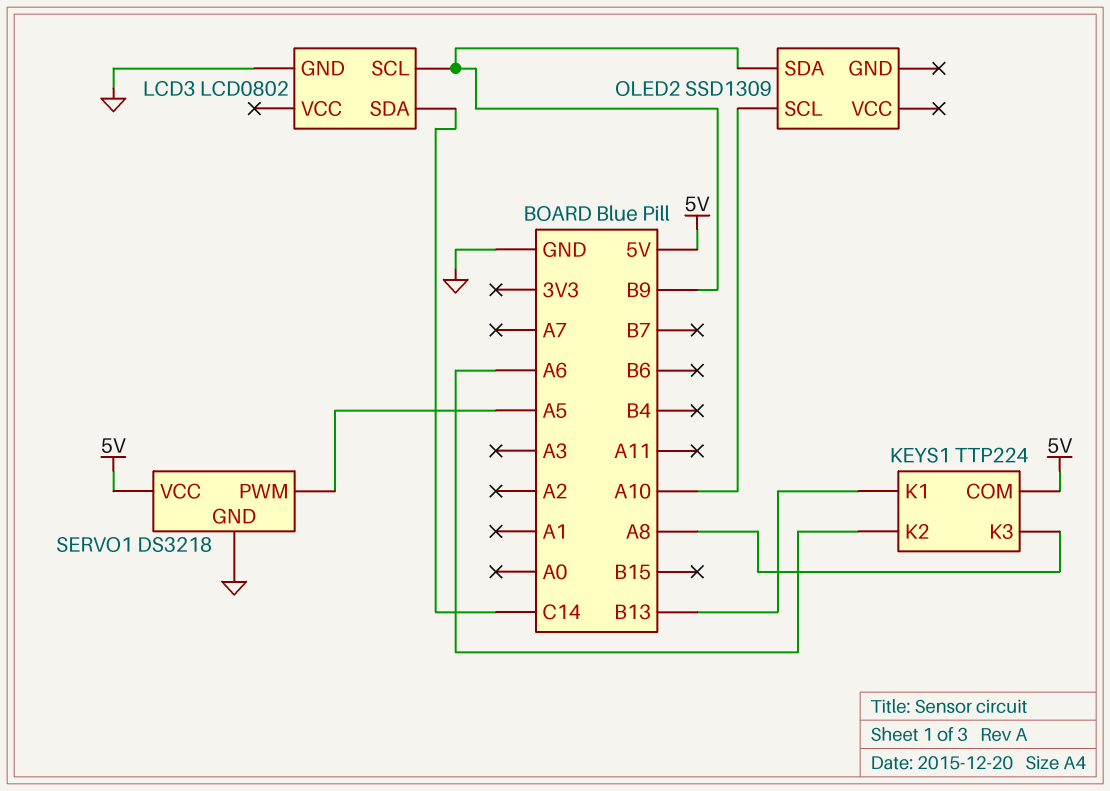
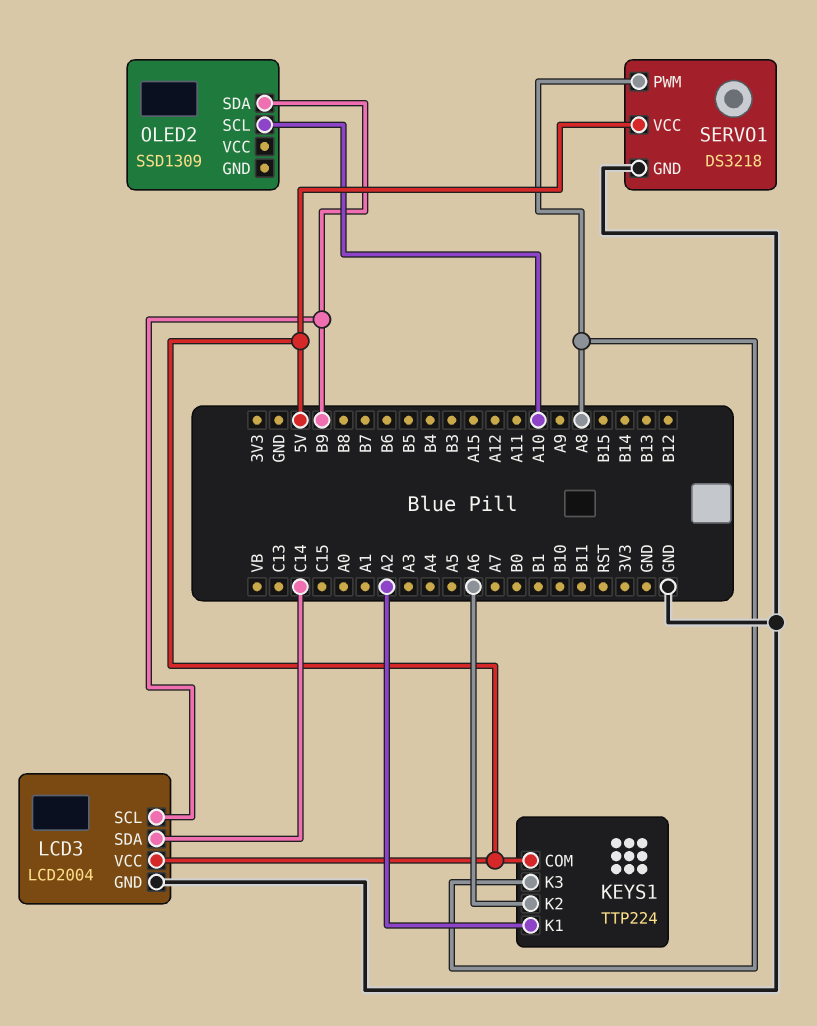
KEYS1 pin K1: B13 -> A2
LCD3: LCD0802 -> LCD2004
LCD3 pin VCC: none -> 5V
SERVO1 pin PWM: A5 -> A8

